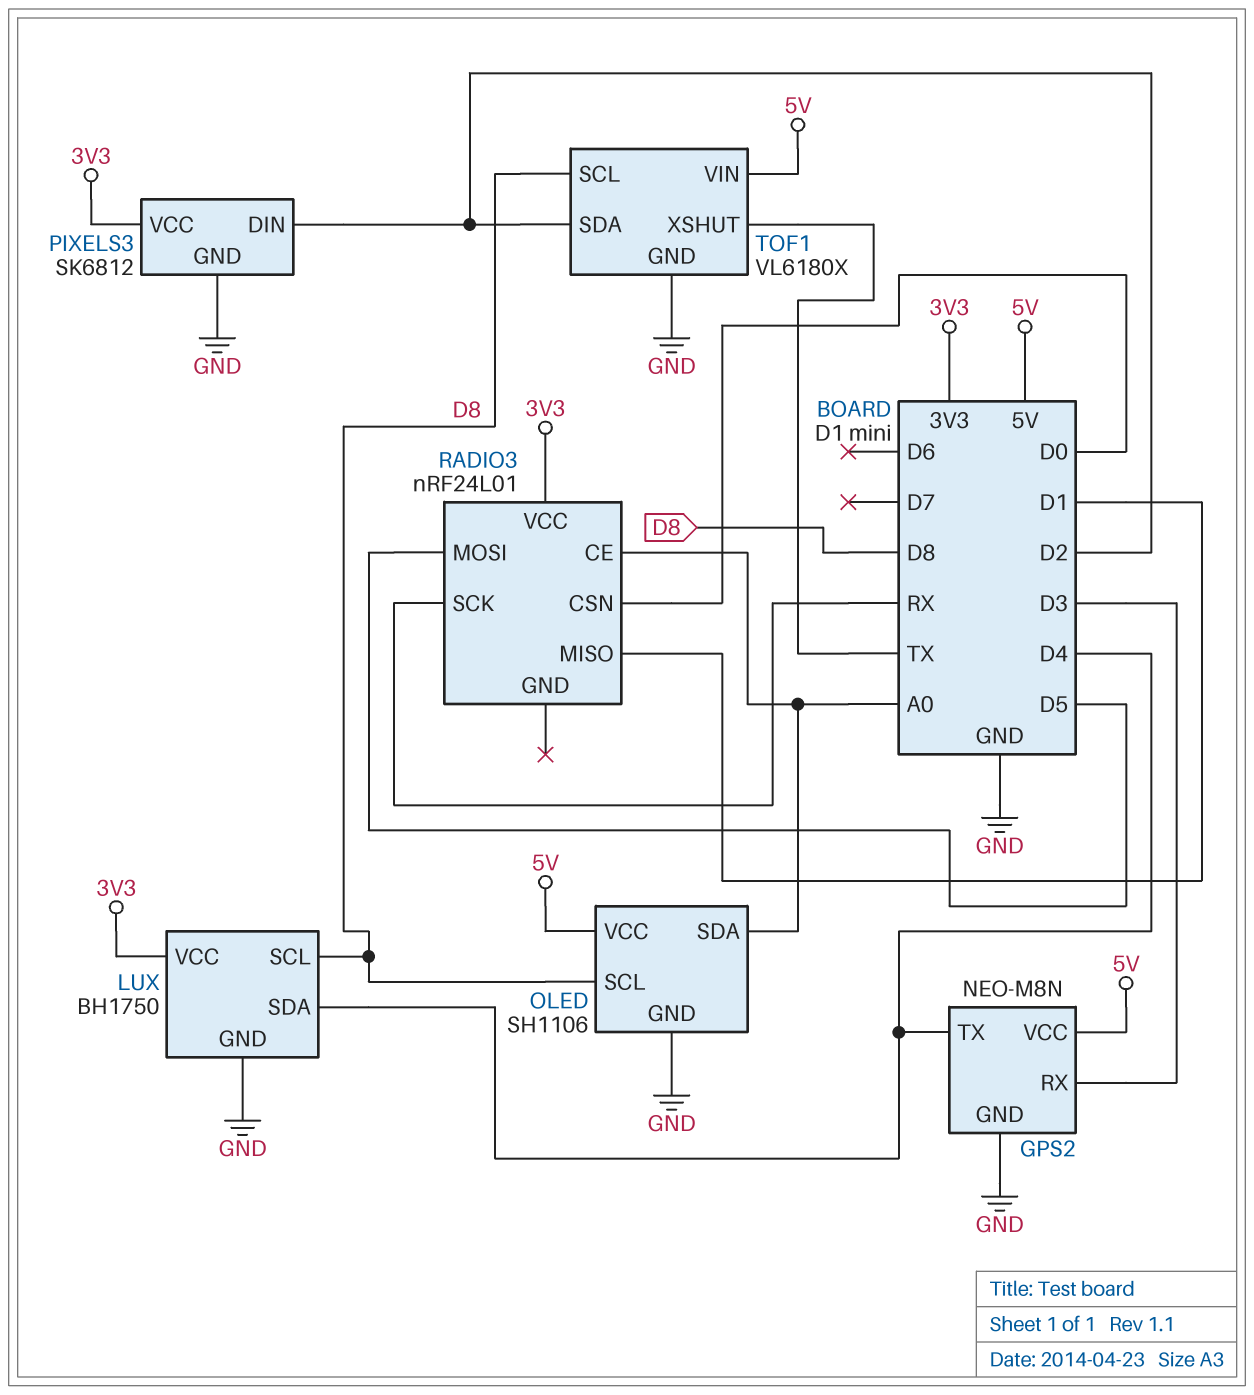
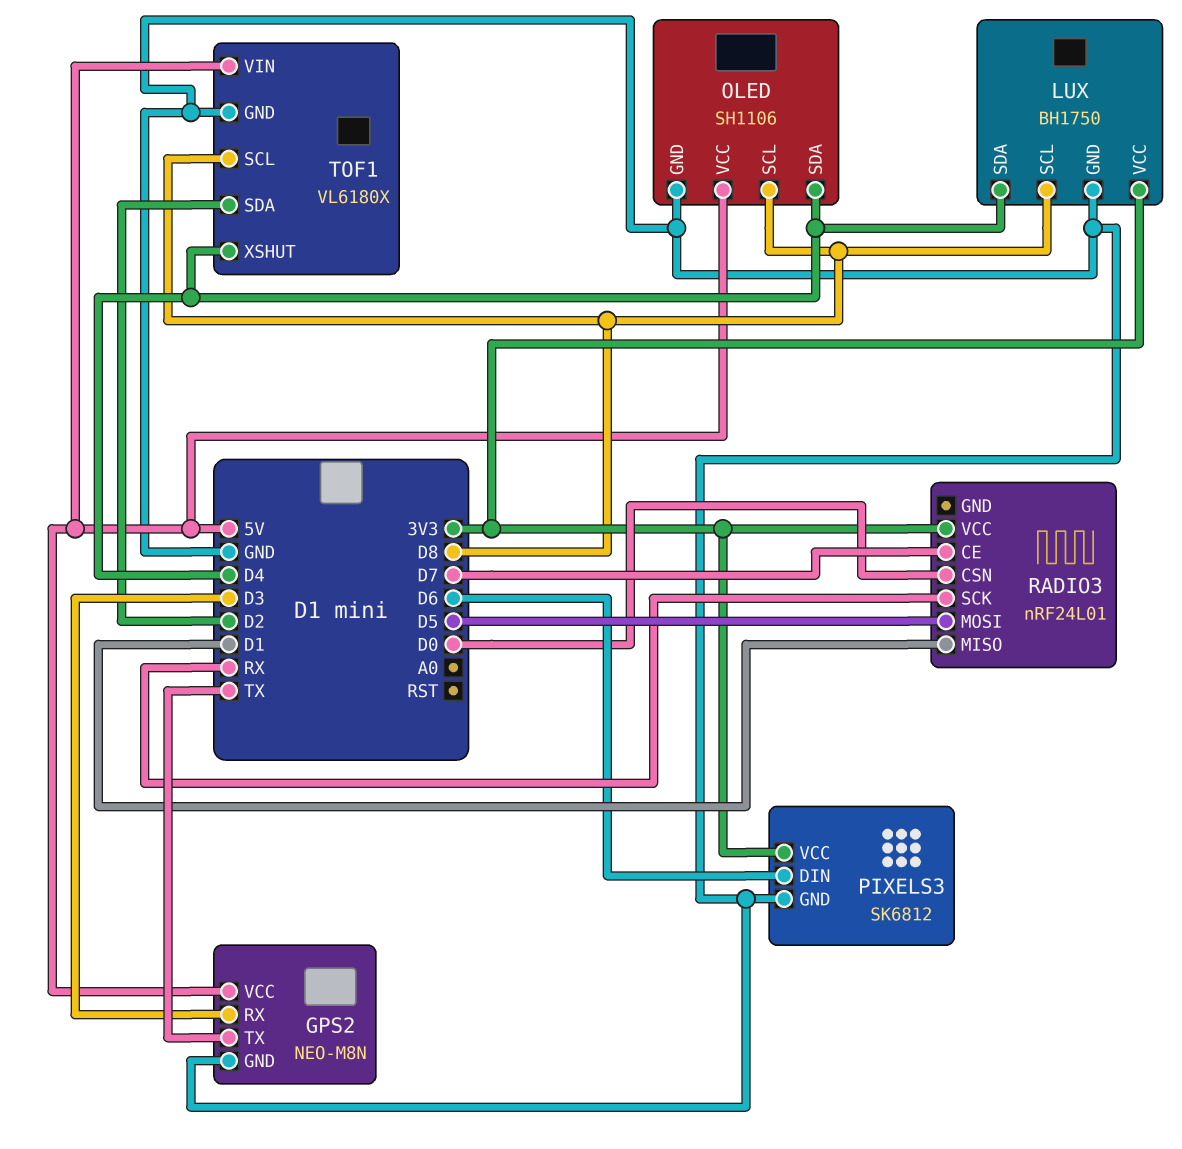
GPS2 pin TX: D4 -> TX
OLED pin SDA: A0 -> D4
PIXELS3 pin DIN: D2 -> D6
RADIO3 pin CE: A0 -> D7
TOF1 pin XSHUT: TX -> D4

